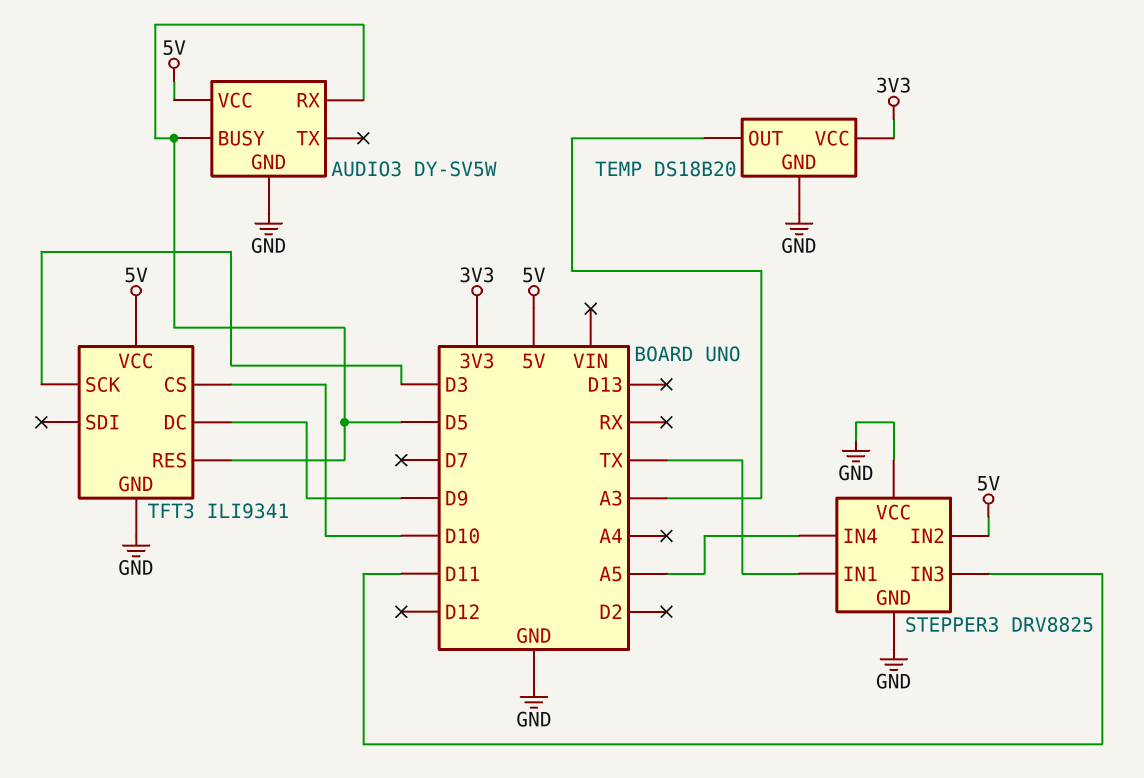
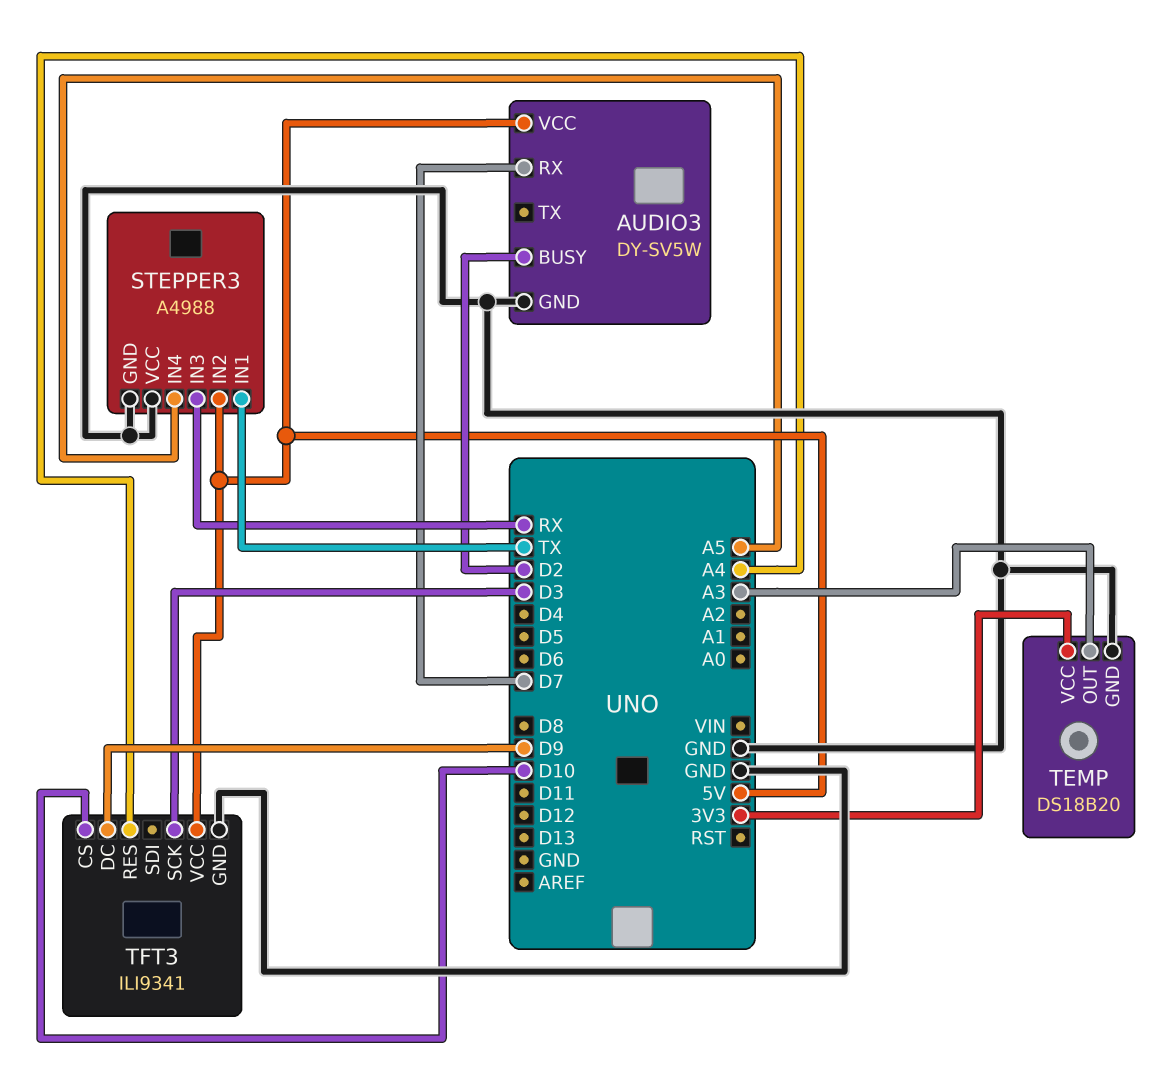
AUDIO3 pin BUSY: D5 -> D2
AUDIO3 pin RX: D5 -> D7
STEPPER3: DRV8825 -> A4988
STEPPER3 pin IN3: D11 -> RX
TFT3 pin RES: D5 -> A4

